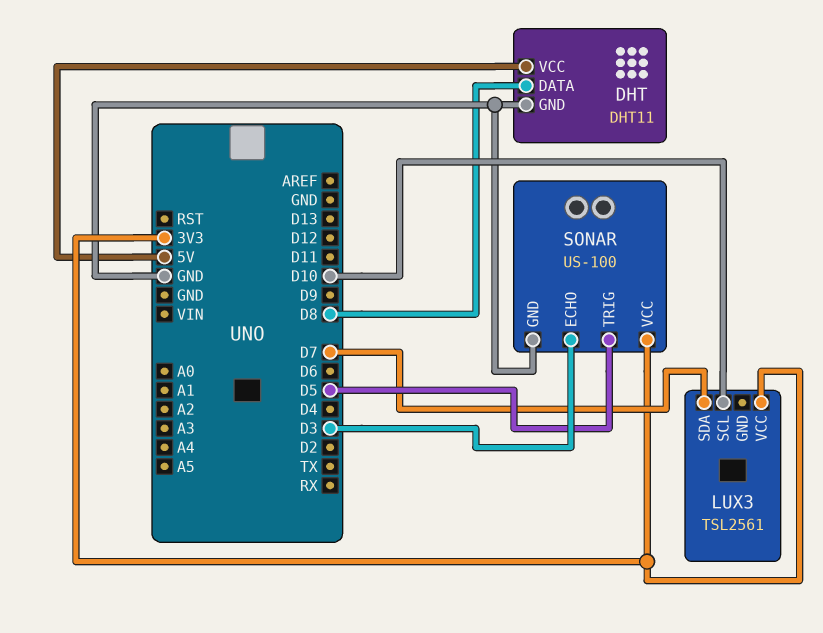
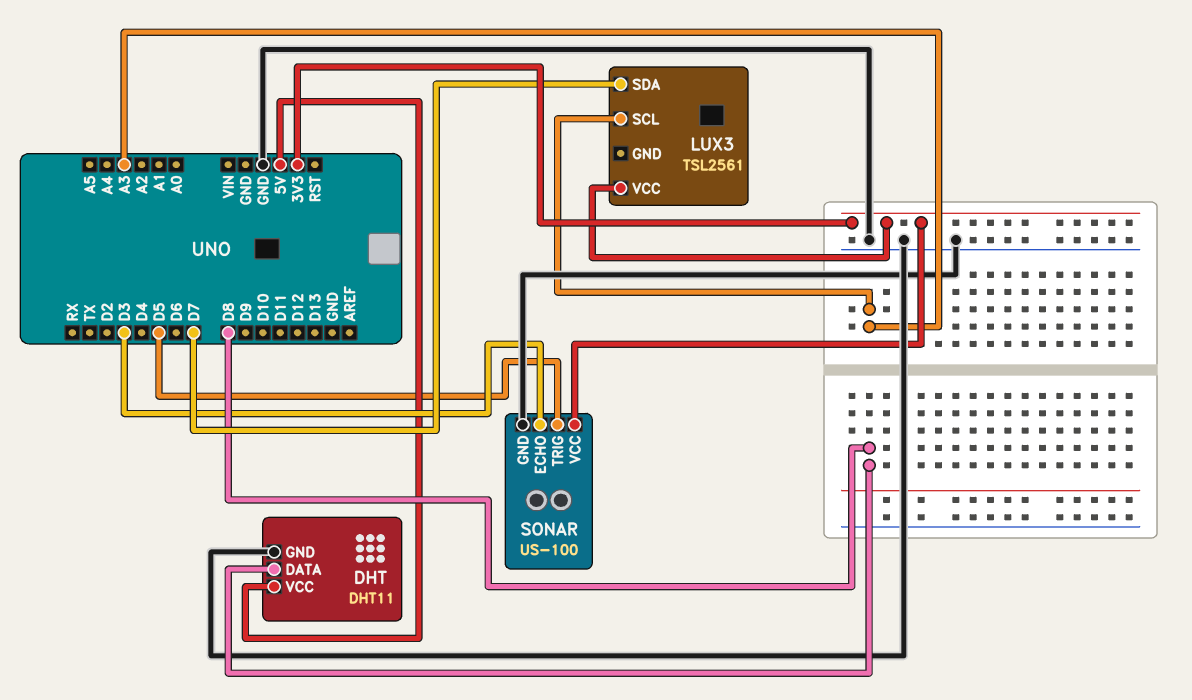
LUX3 pin SCL: D10 -> A3

